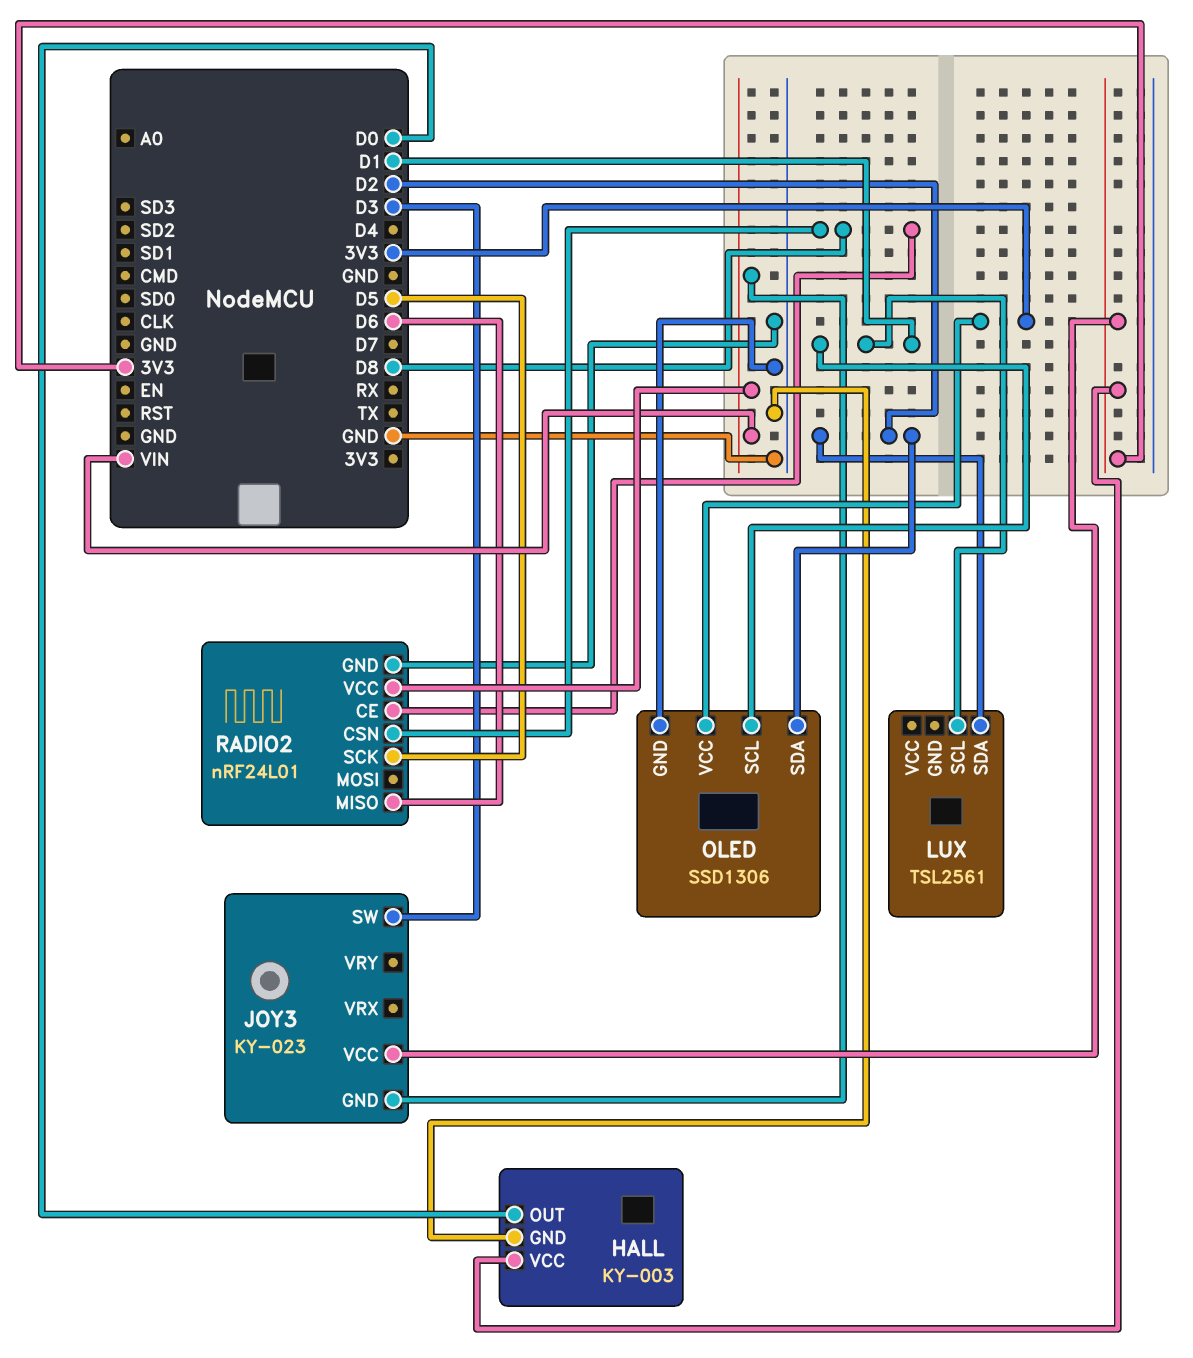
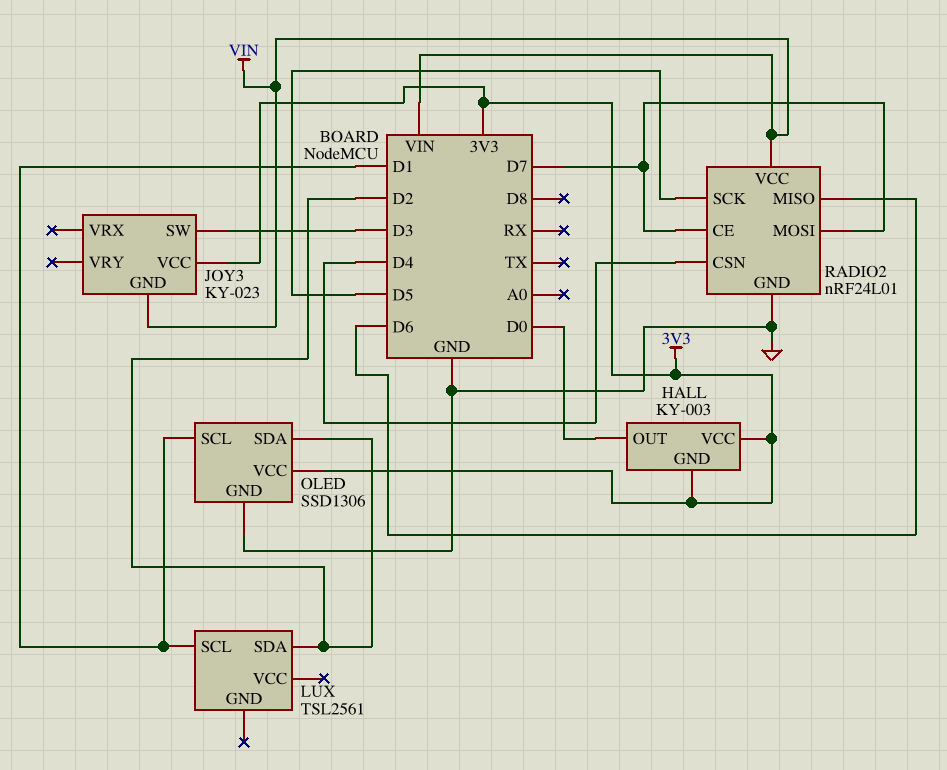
HALL pin GND: GND -> 3V3
RADIO2 pin CE: D8 -> D7
RADIO2 pin CSN: D8 -> D4
RADIO2 pin MOSI: none -> D7

